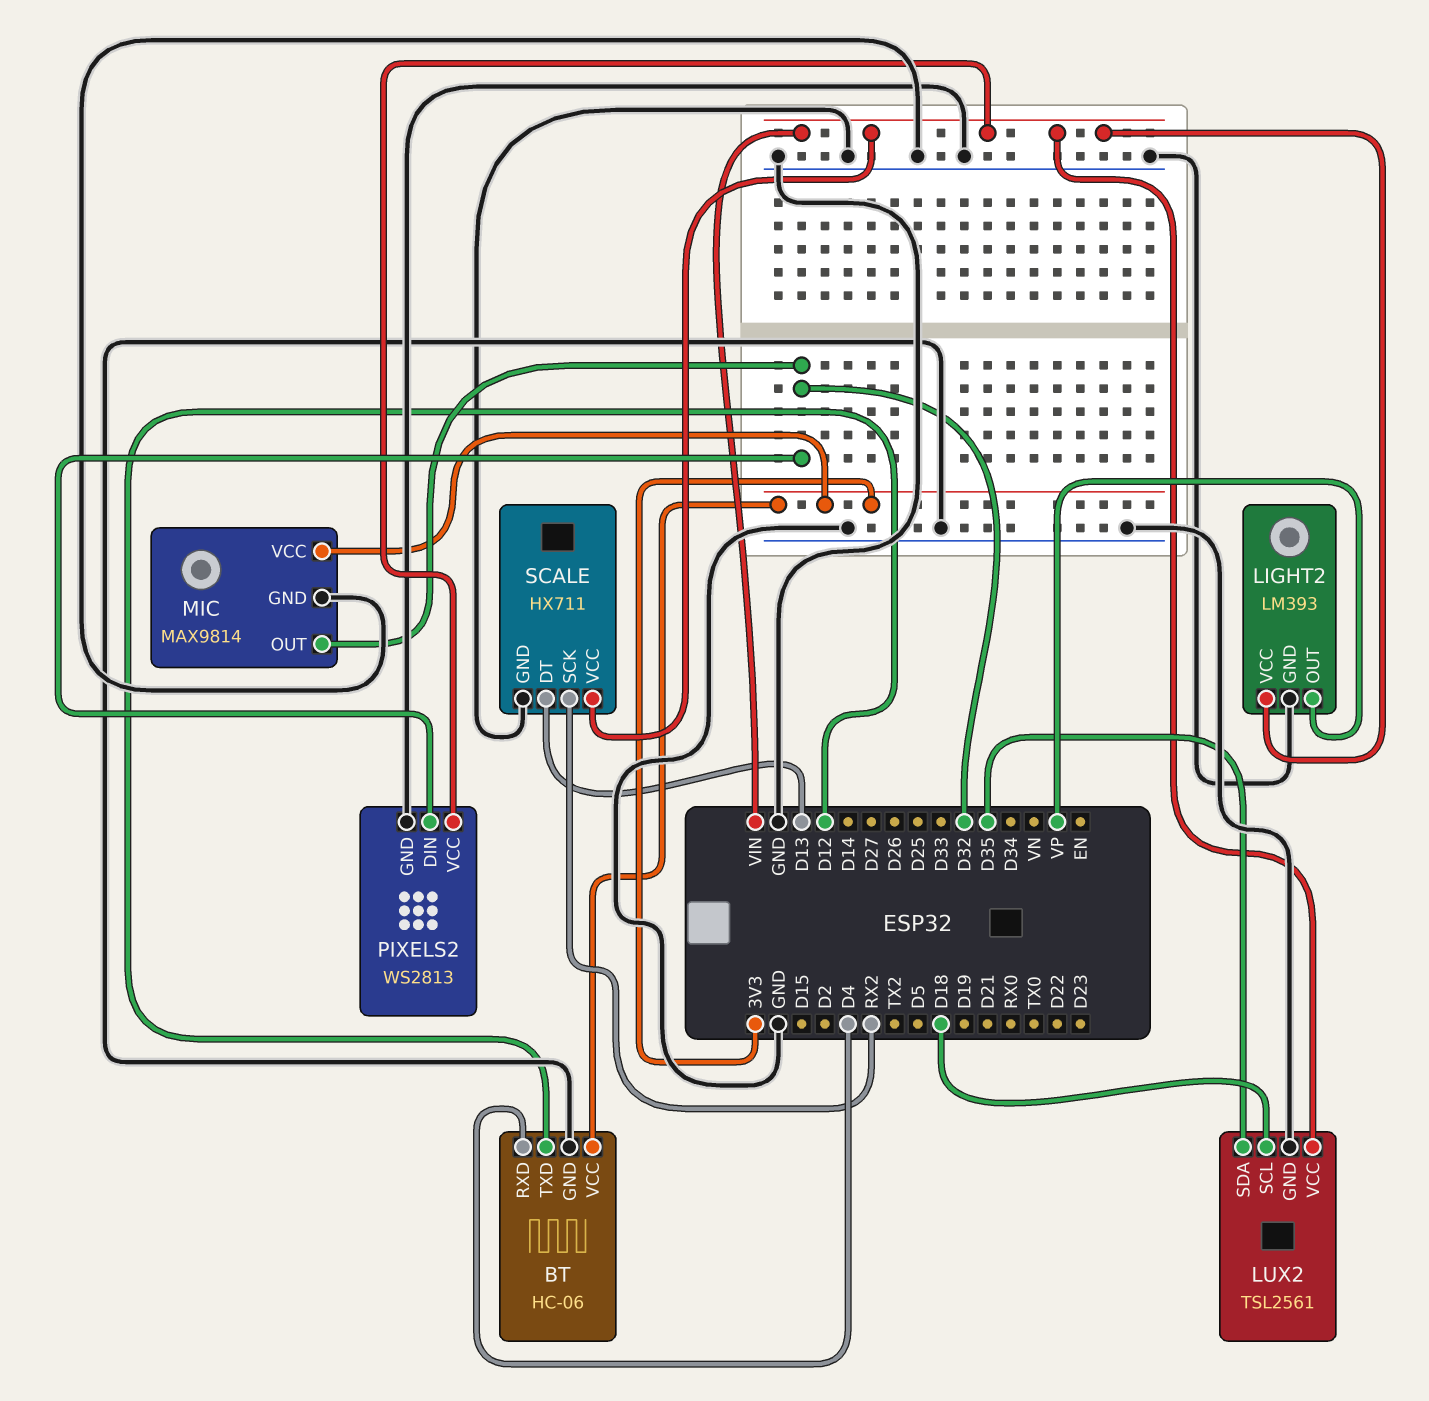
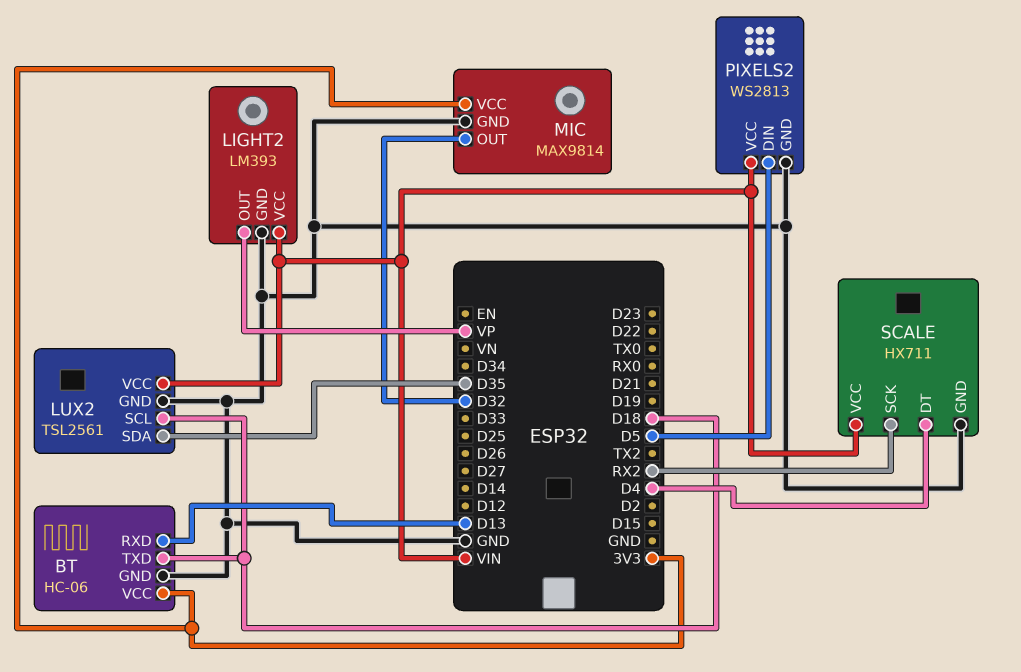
BT pin RXD: D4 -> D13
BT pin TXD: D12 -> D18
PIXELS2 pin DIN: D32 -> D5
SCALE pin DT: D13 -> D4

